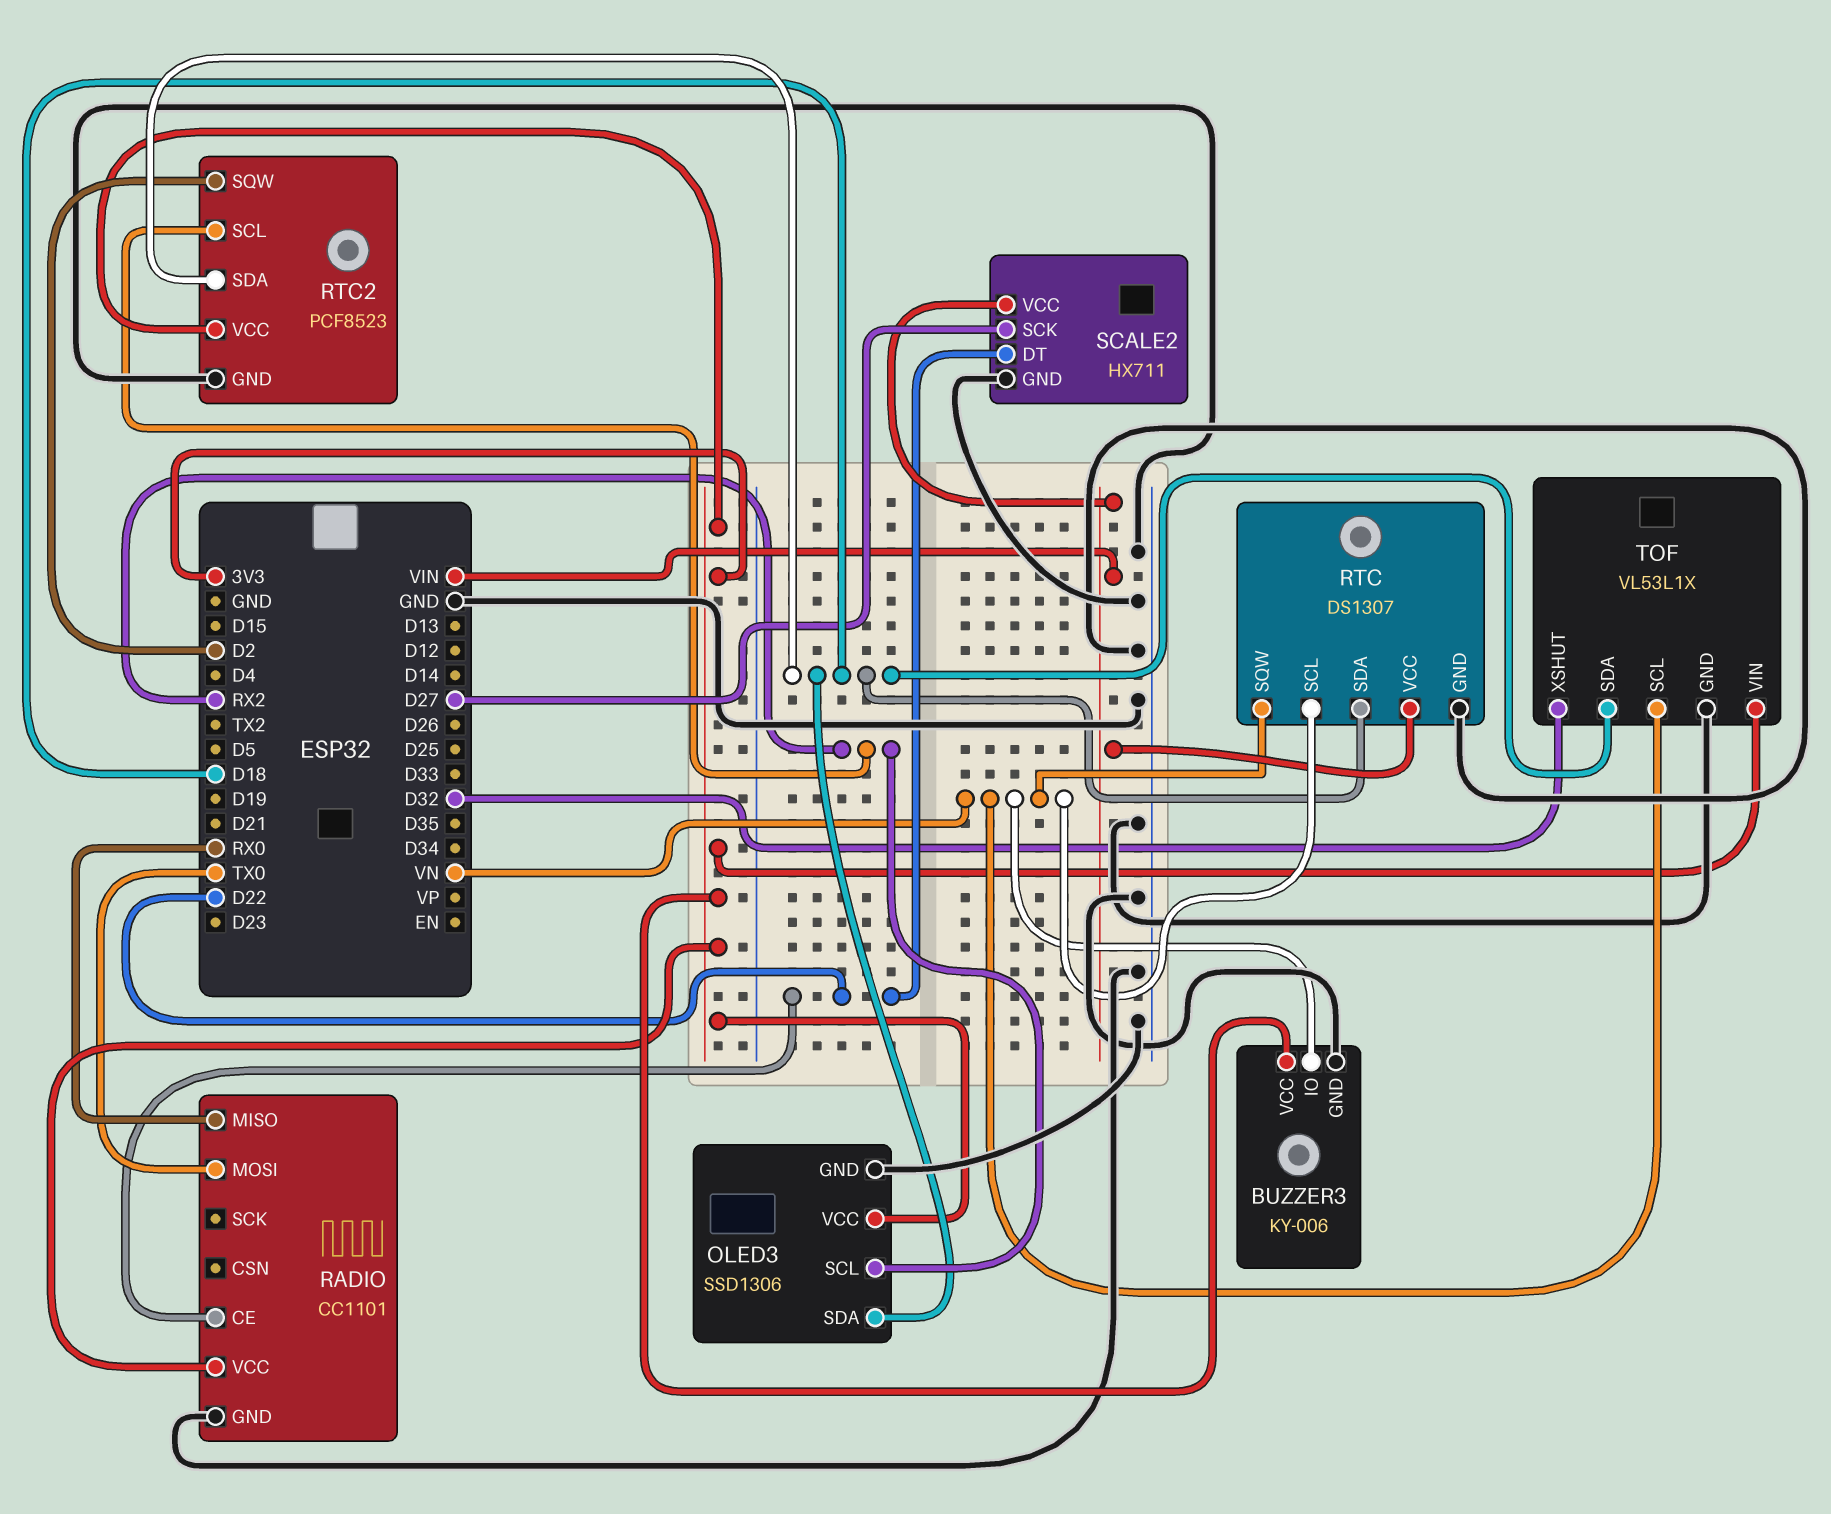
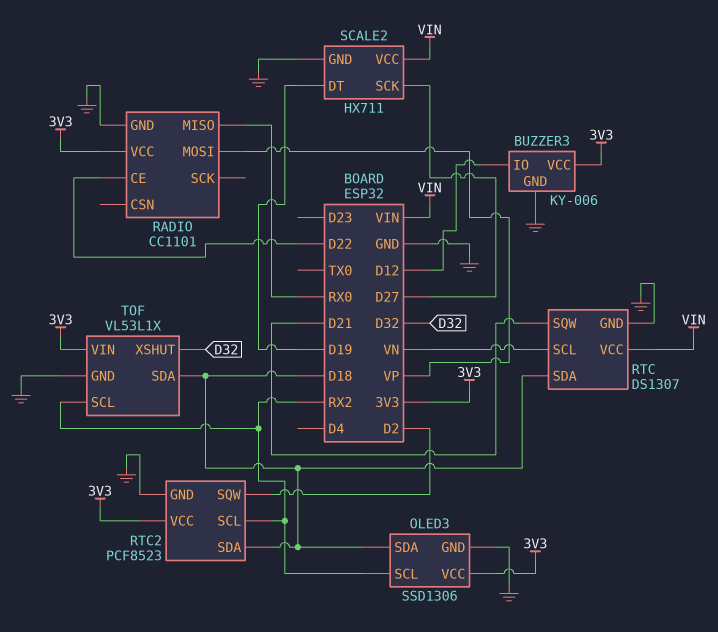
BUZZER3 pin IO: VN -> D12
RADIO pin MOSI: TX0 -> VP
RTC pin SQW: VN -> D21
SCALE2 pin DT: D22 -> D19
TOF pin SCL: VN -> RX2

